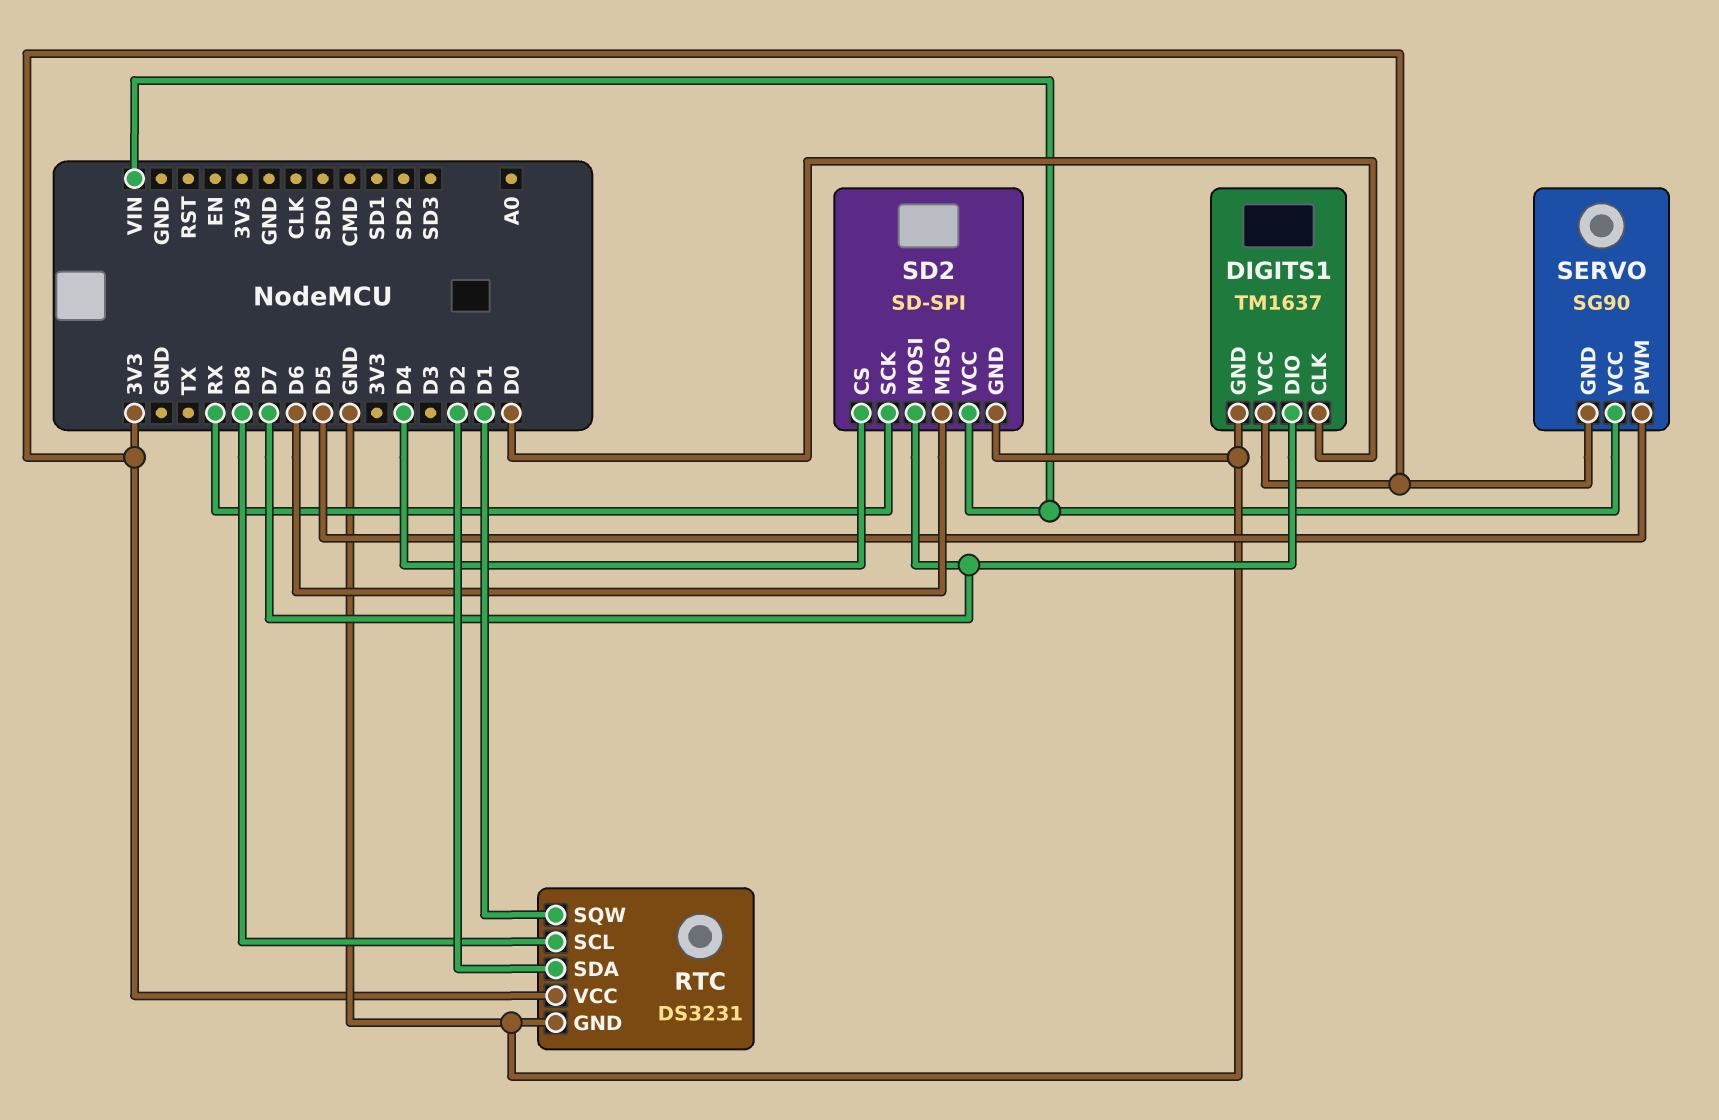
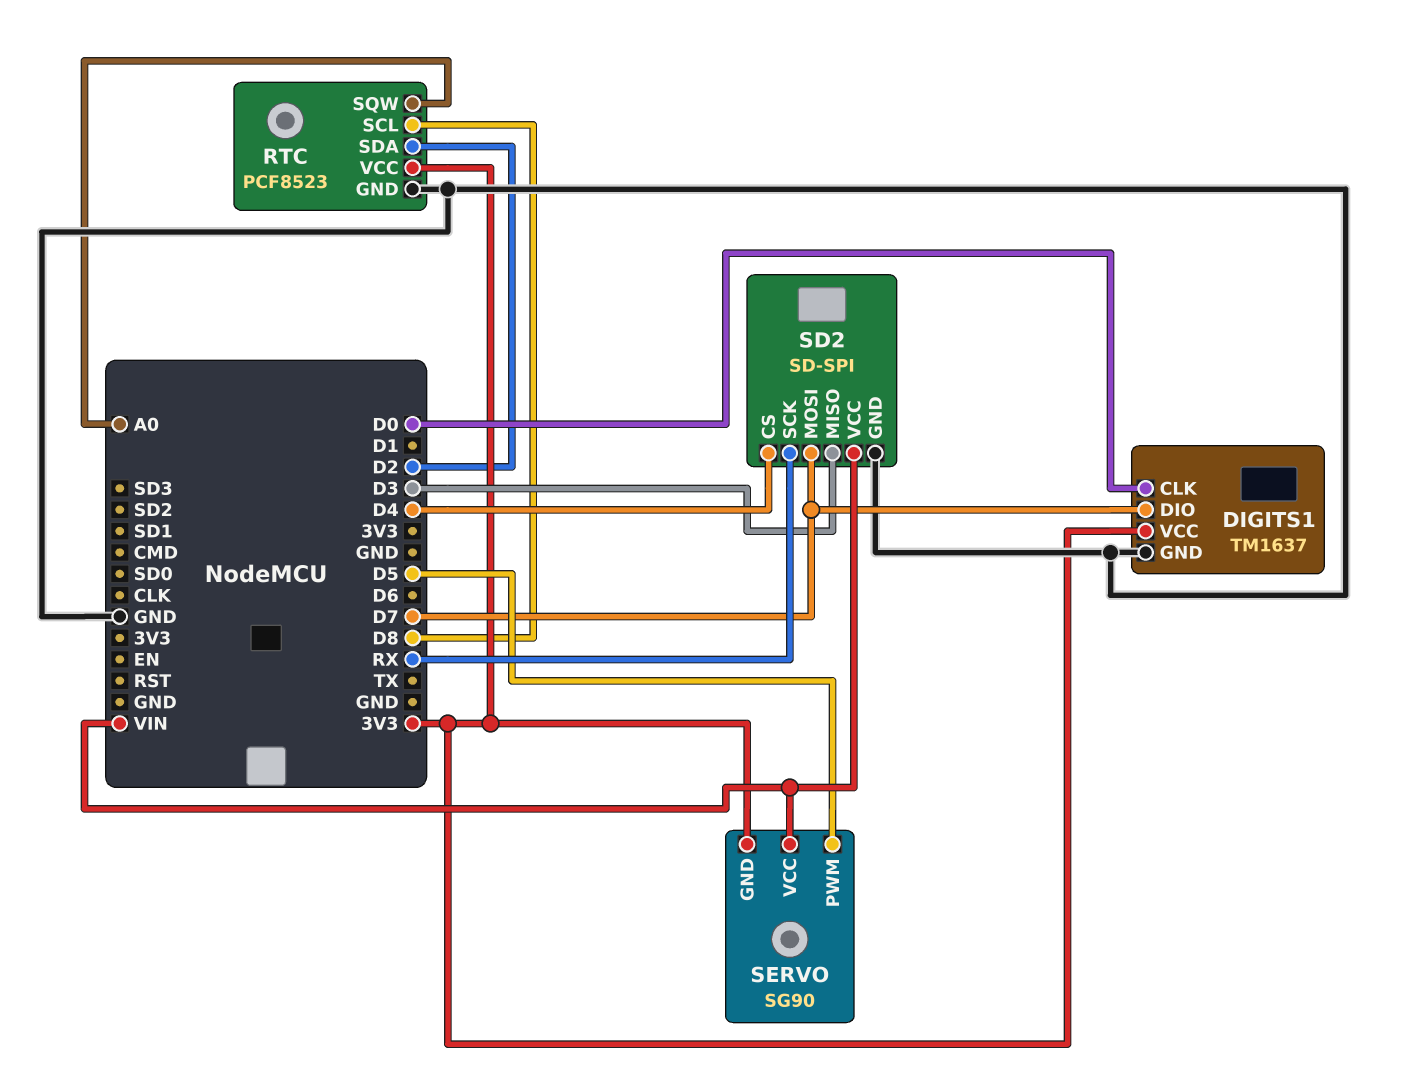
RTC: DS3231 -> PCF8523
RTC pin SQW: D1 -> A0
SD2 pin MISO: D6 -> D3

